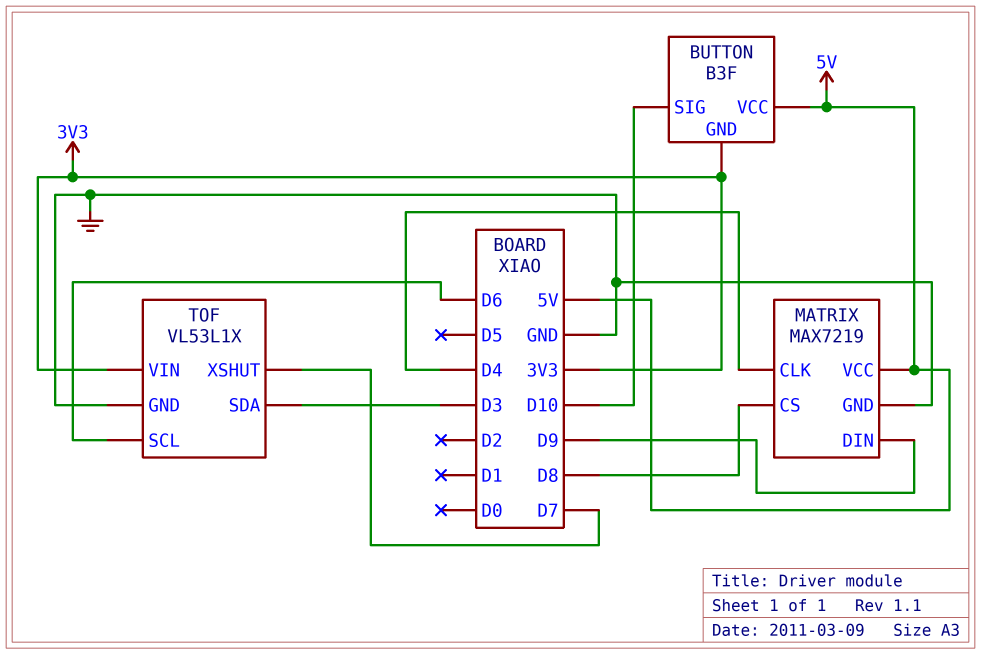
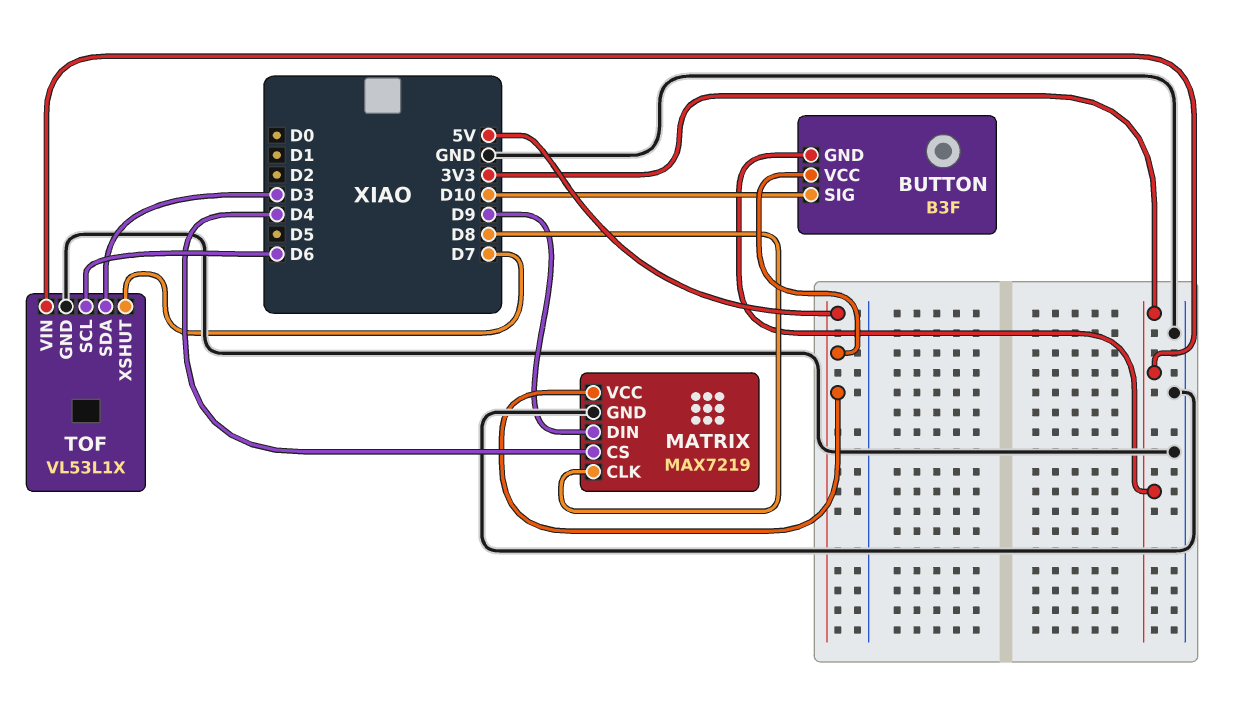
MATRIX pin CLK: D4 -> D8
MATRIX pin CS: D8 -> D4

